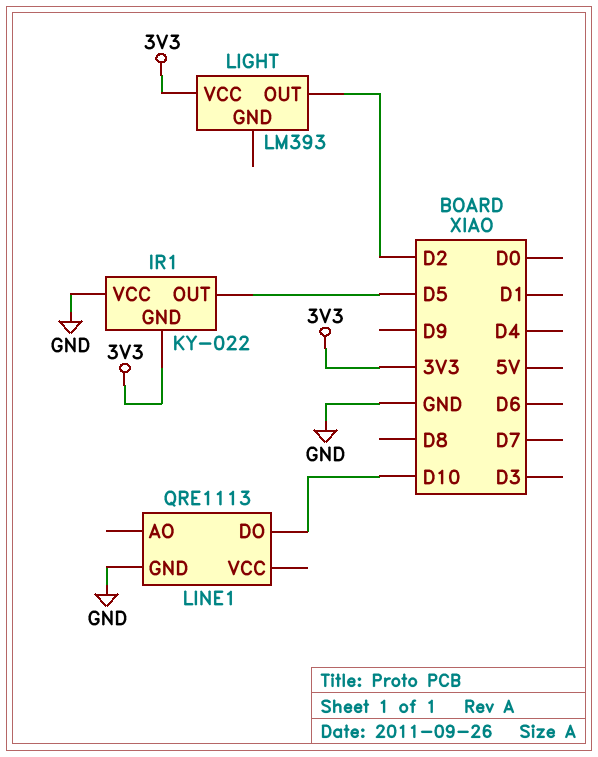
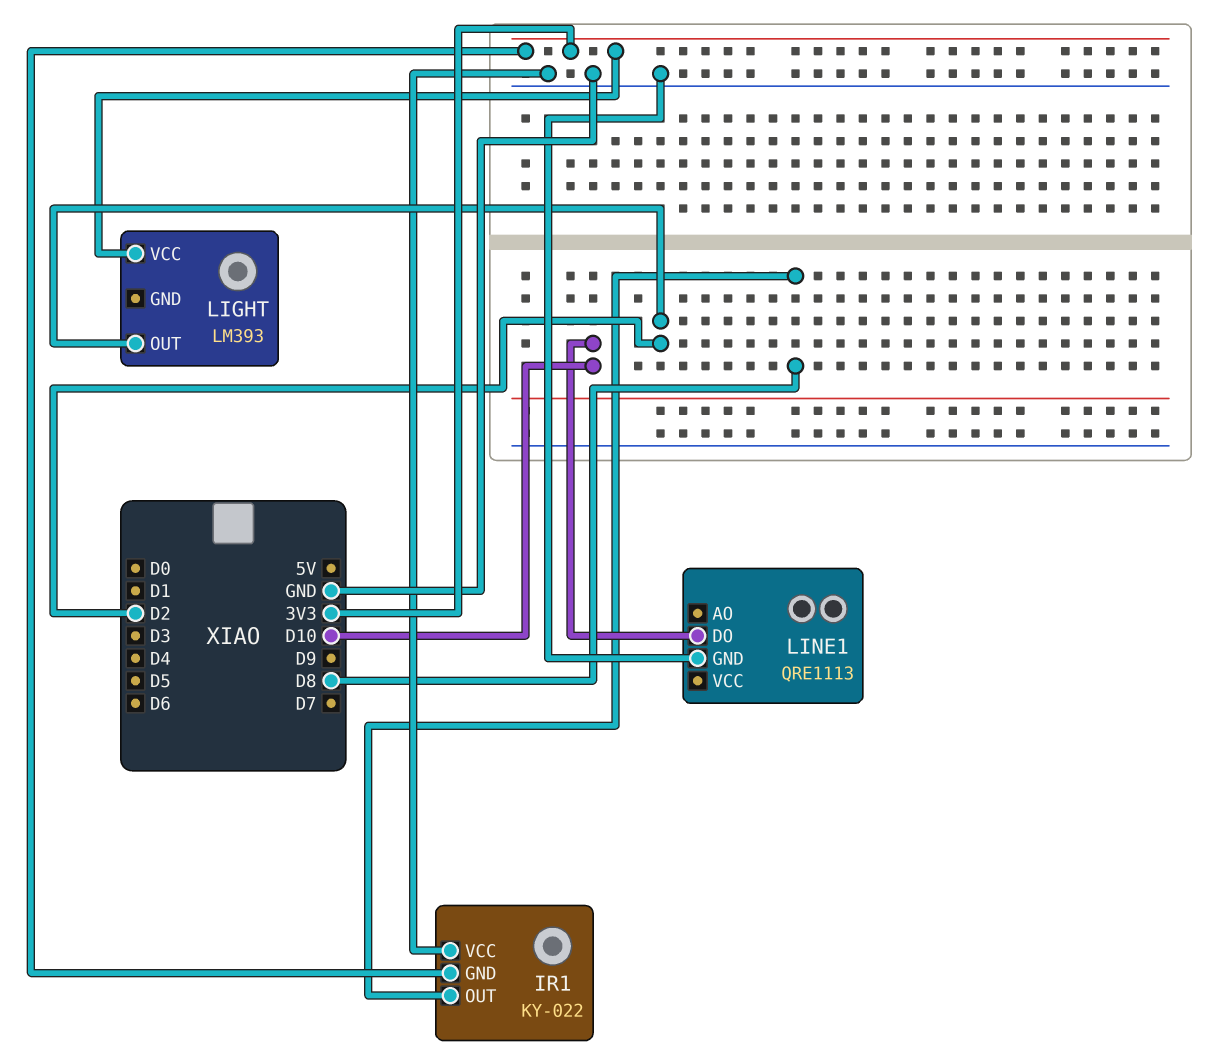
IR1 pin OUT: D5 -> D8

